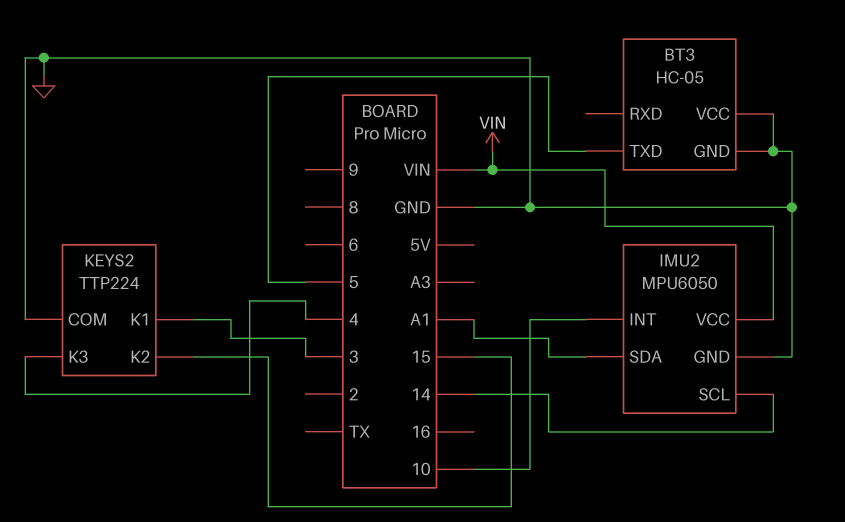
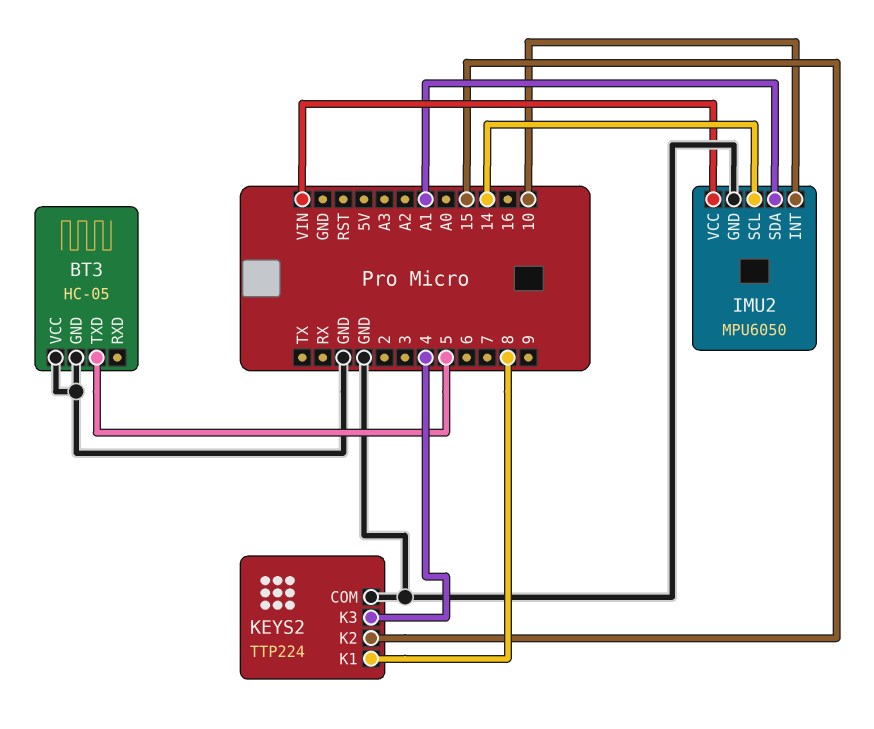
KEYS2 pin K1: 3 -> 8

